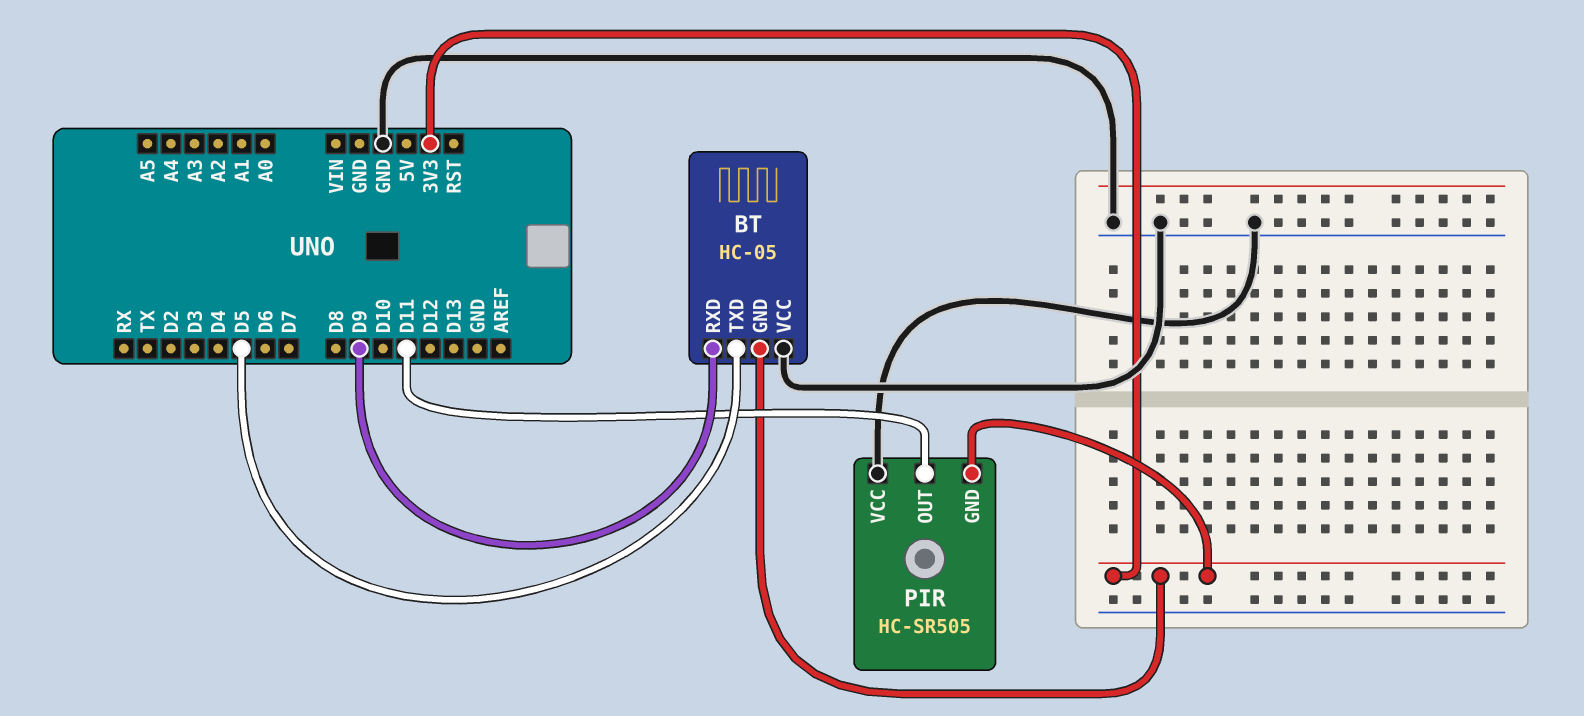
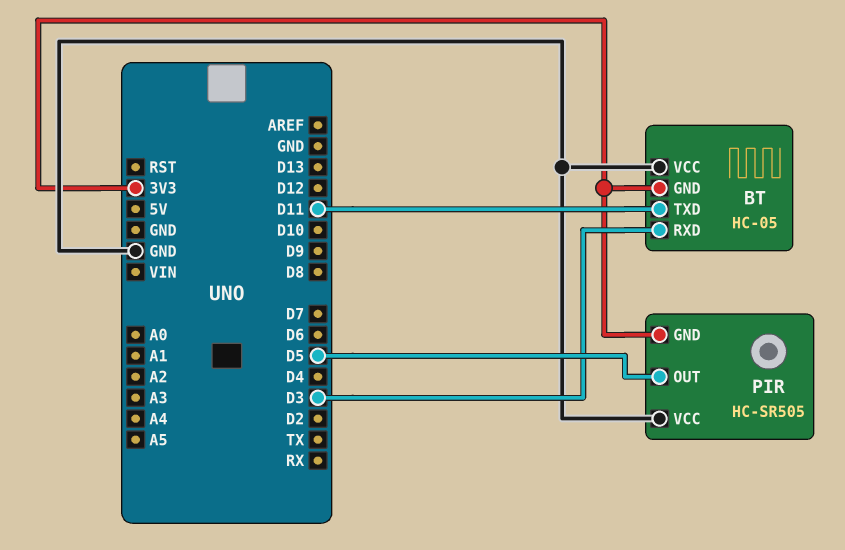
BT pin RXD: D9 -> D3
BT pin TXD: D5 -> D11
PIR pin OUT: D11 -> D5

